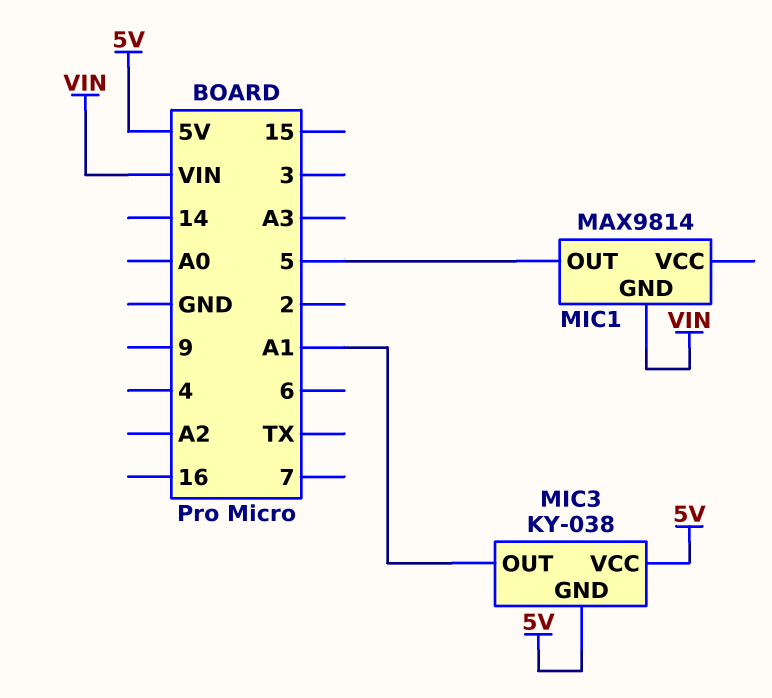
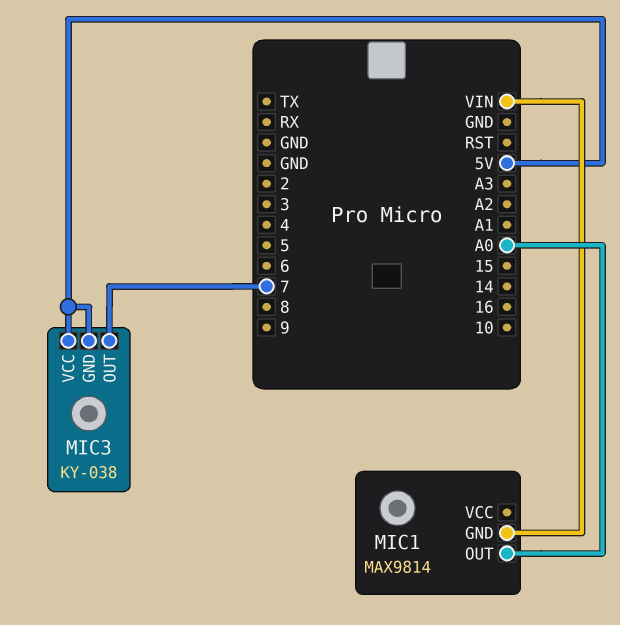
MIC1 pin OUT: 5 -> A0
MIC3 pin OUT: A1 -> 7

